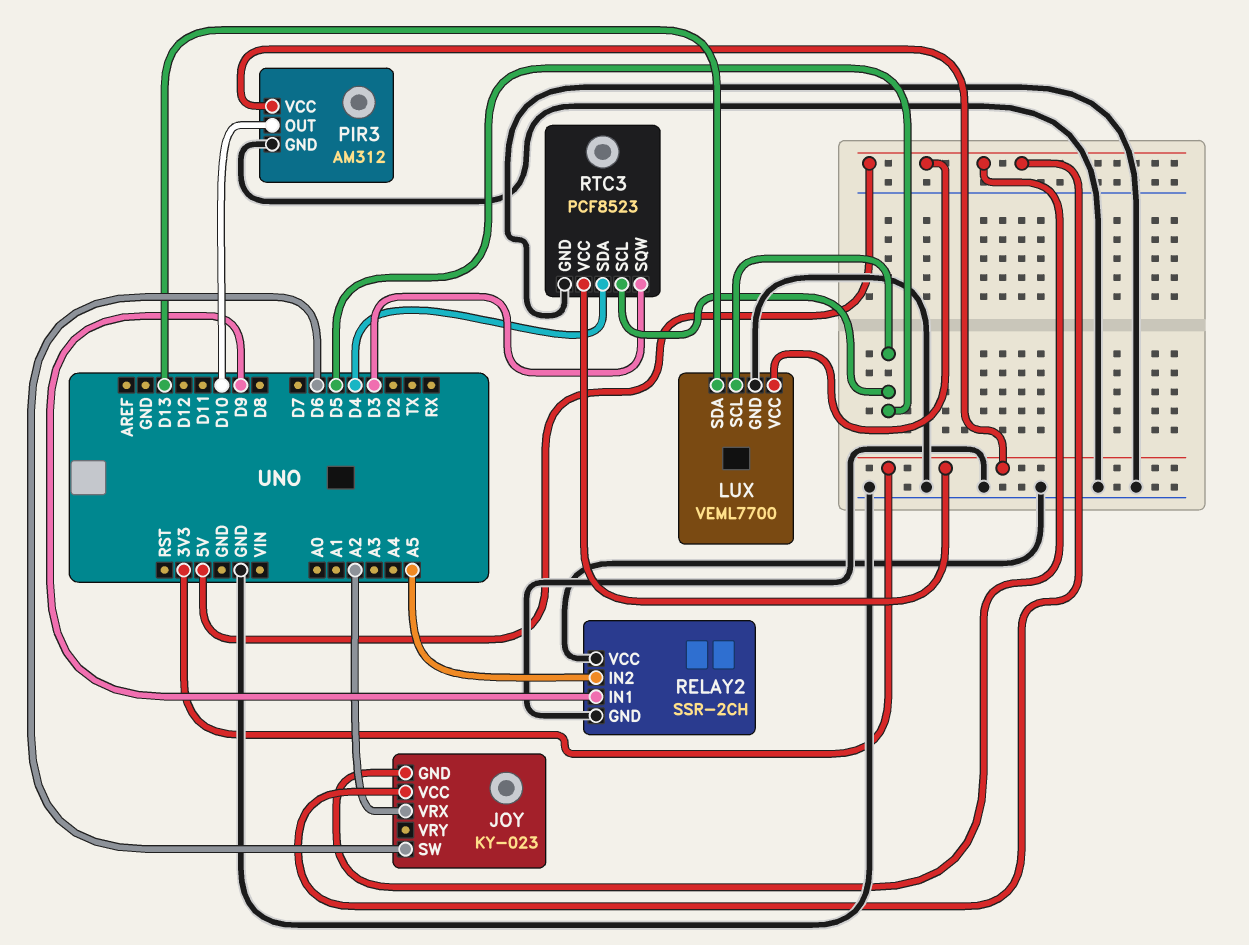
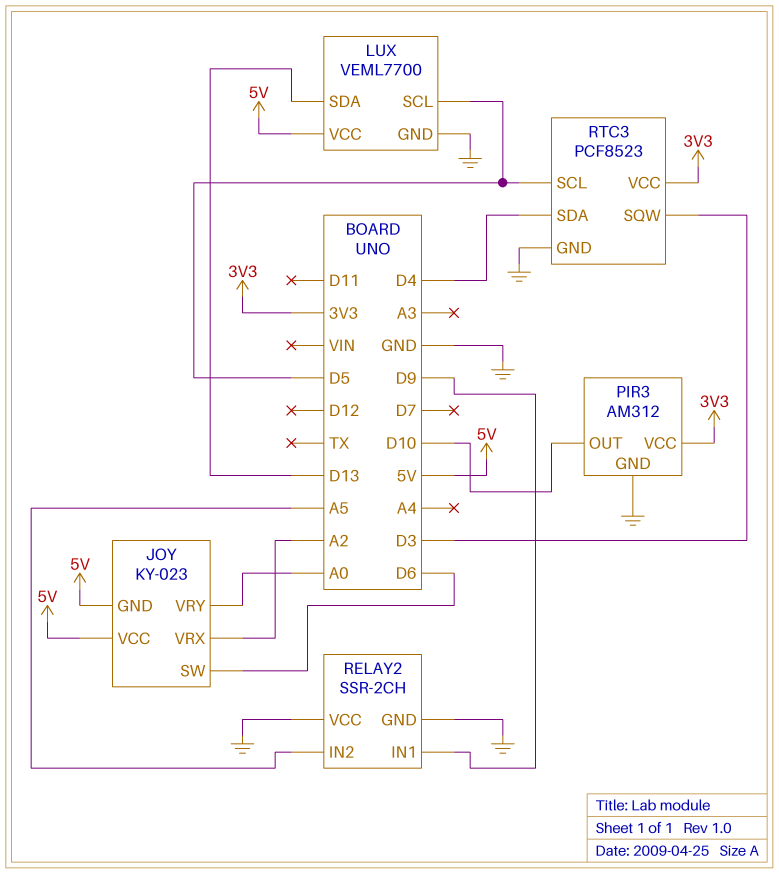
JOY pin VRY: none -> A0

